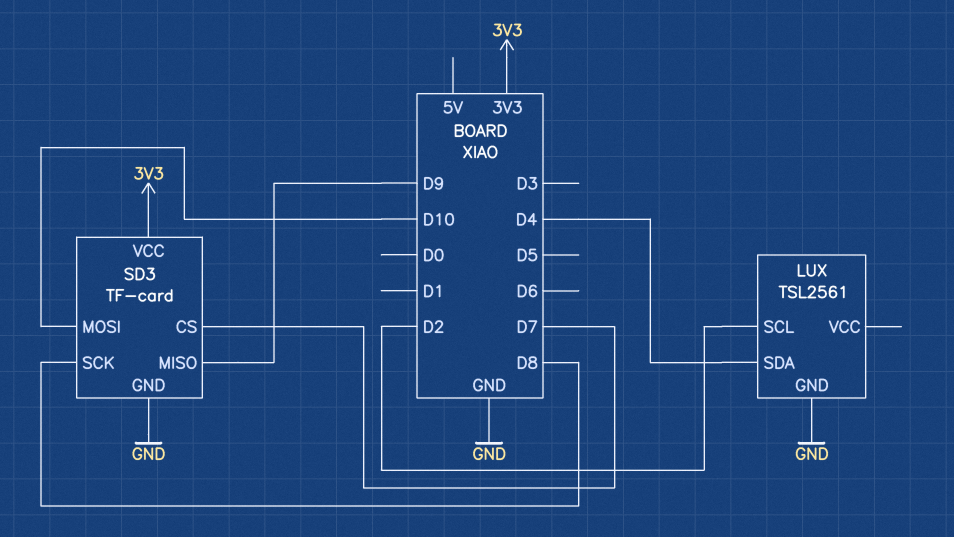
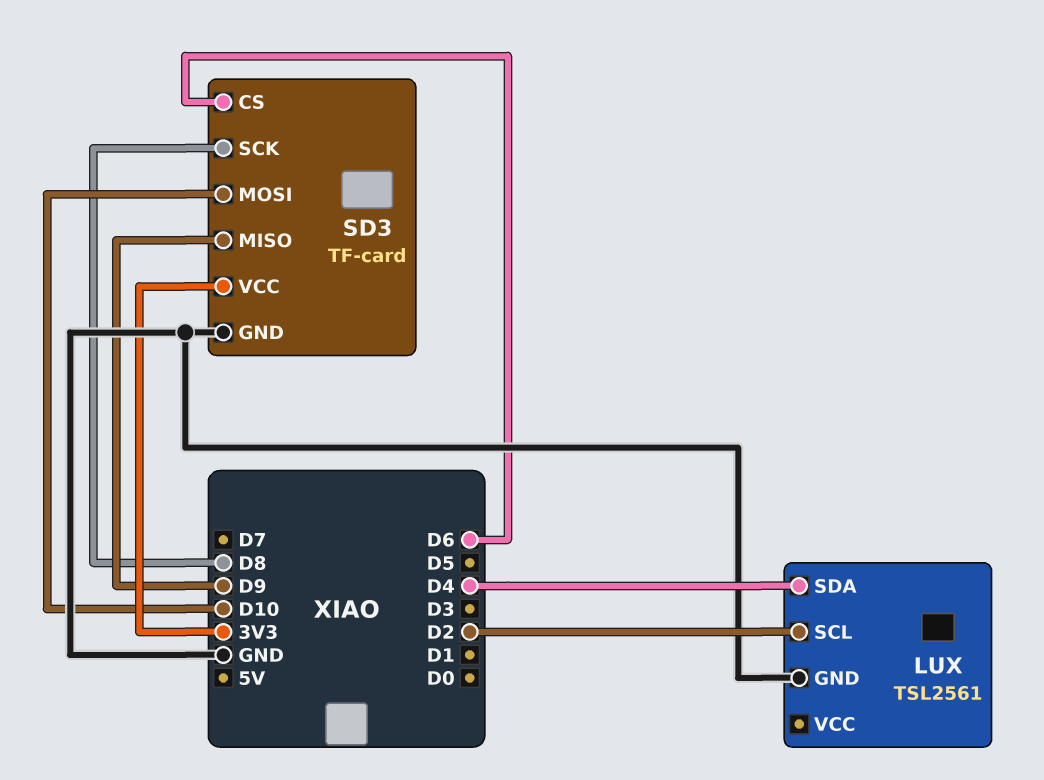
SD3 pin CS: D7 -> D6

